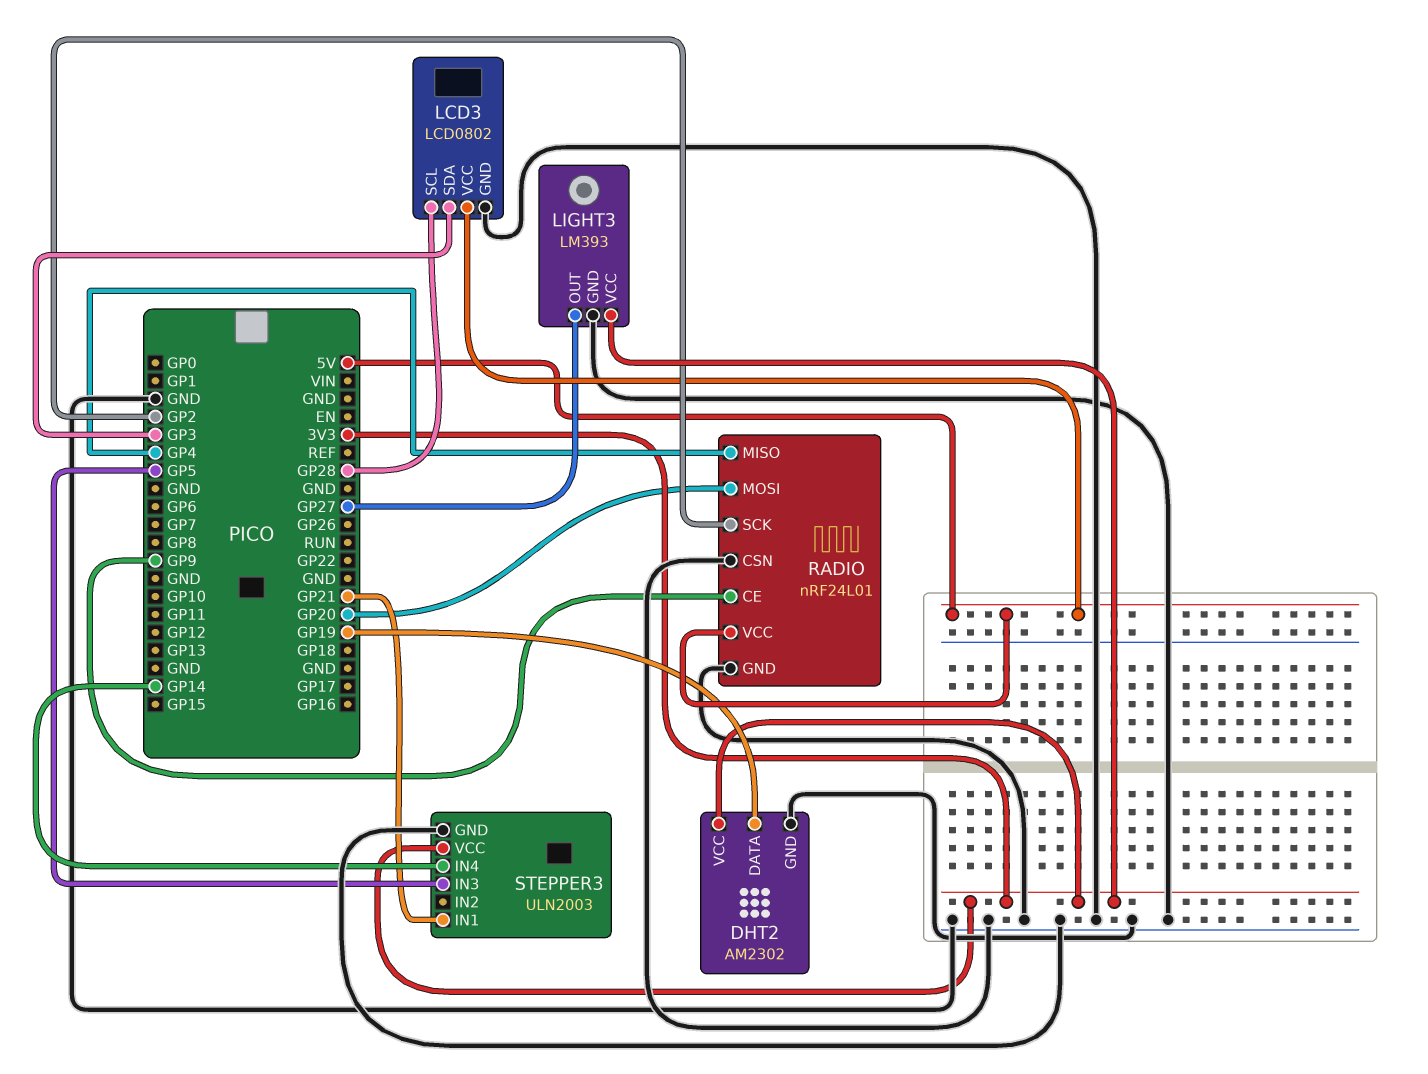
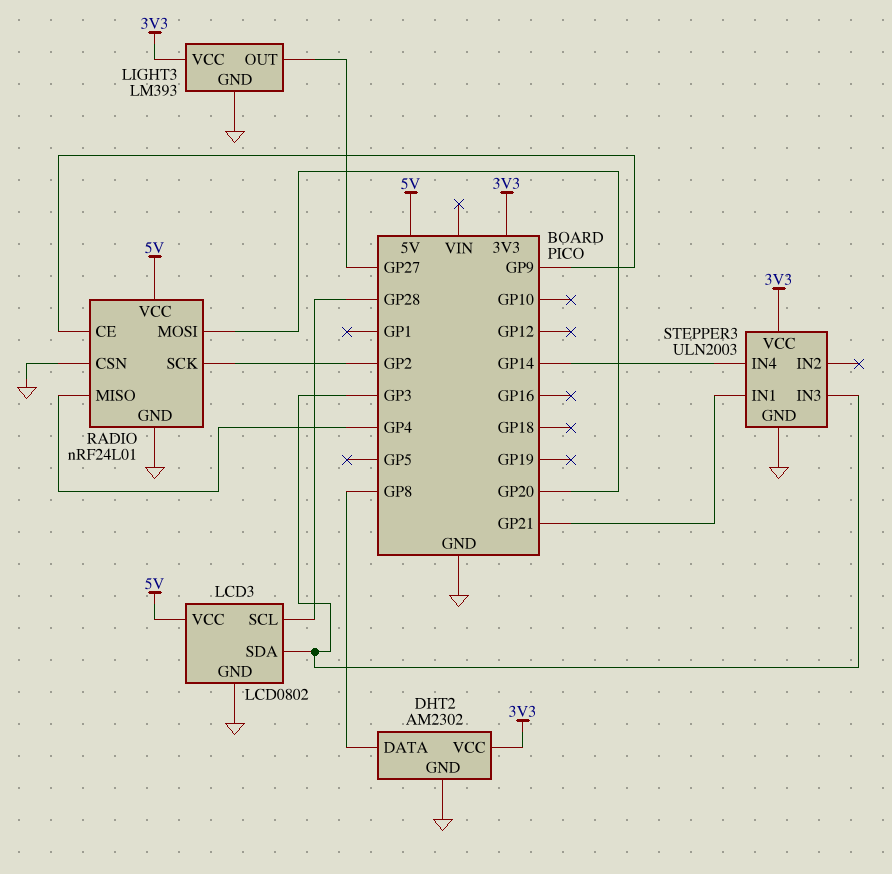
DHT2 pin DATA: GP19 -> GP8
STEPPER3 pin IN3: GP5 -> GP3

